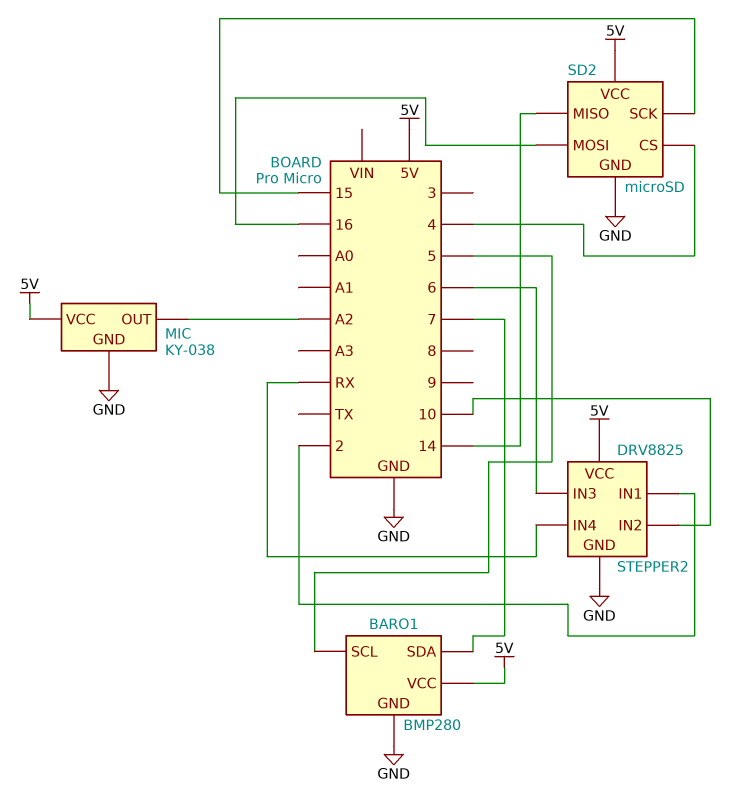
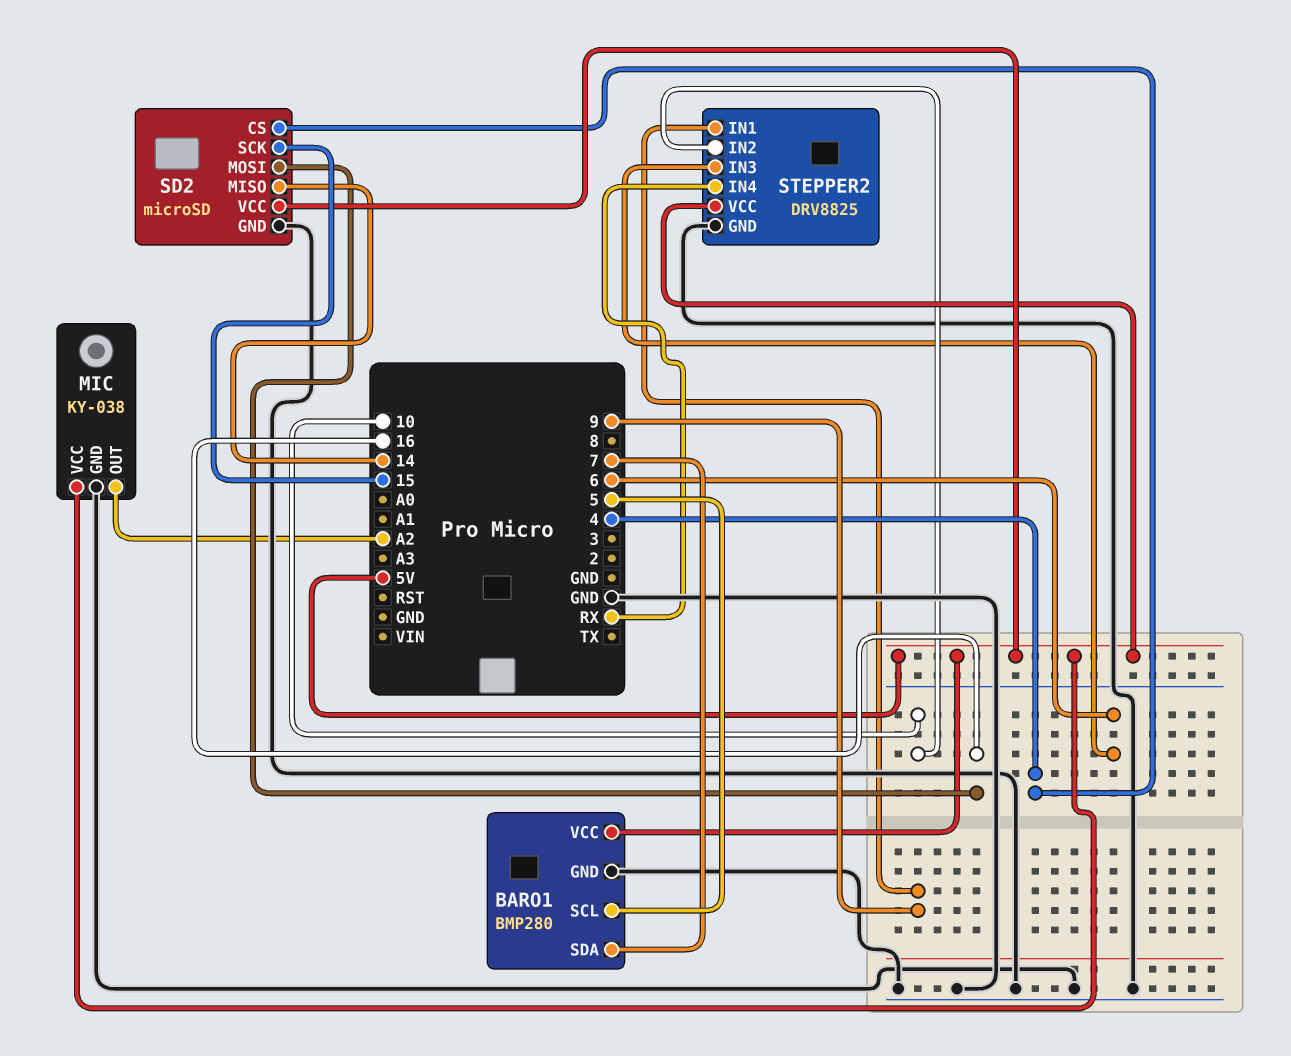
STEPPER2 pin IN1: 2 -> 9

